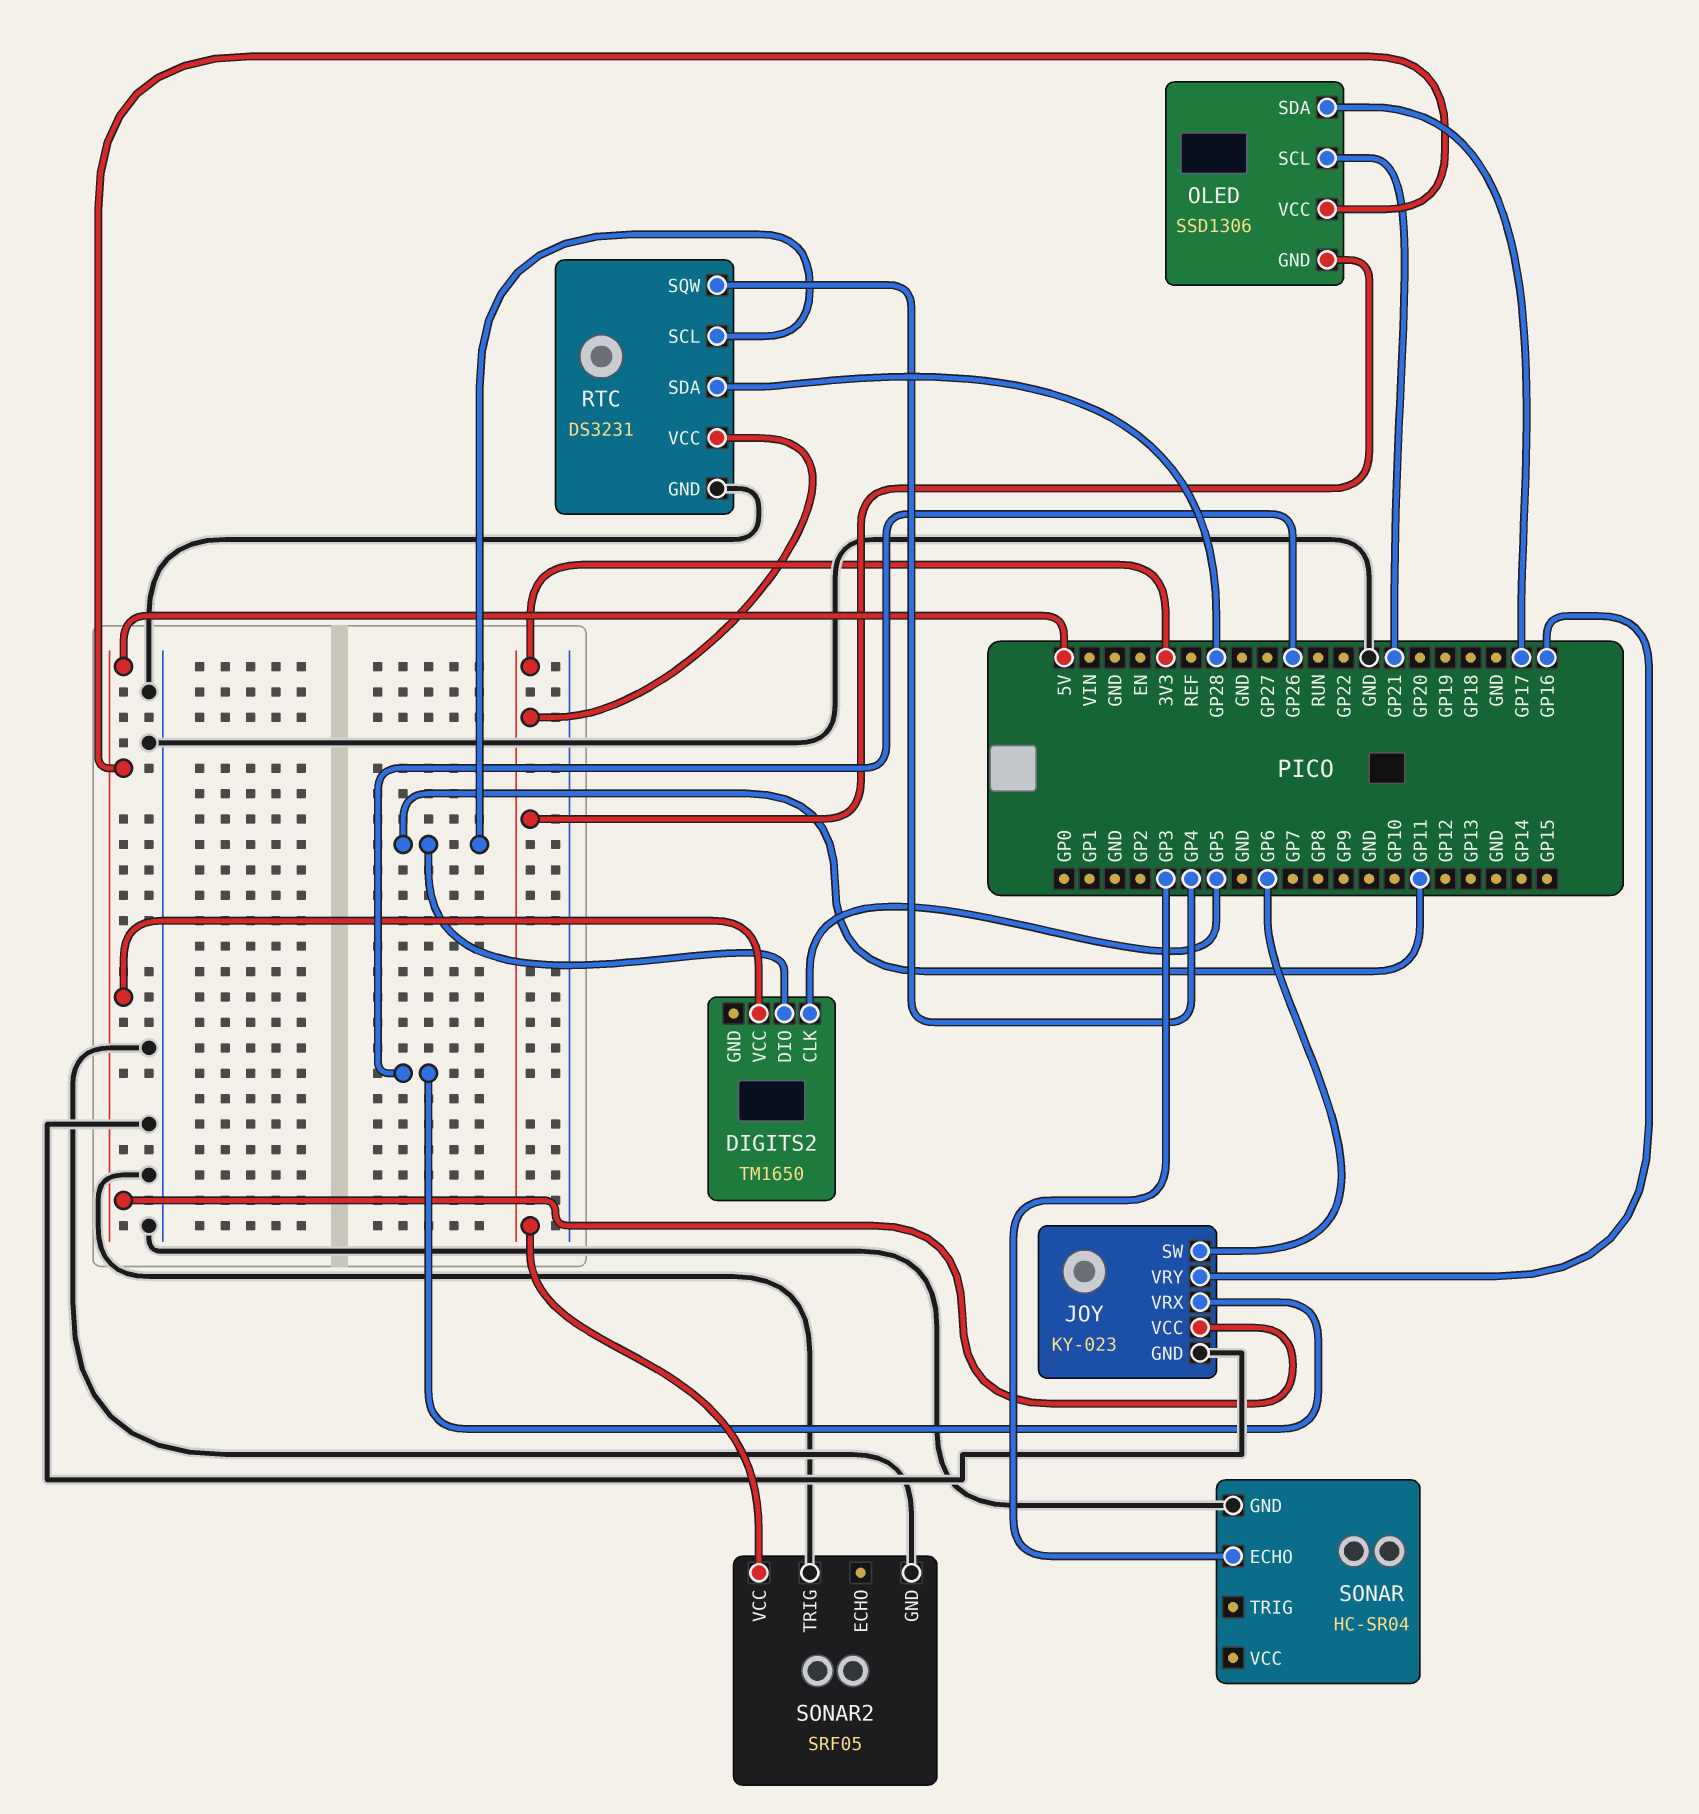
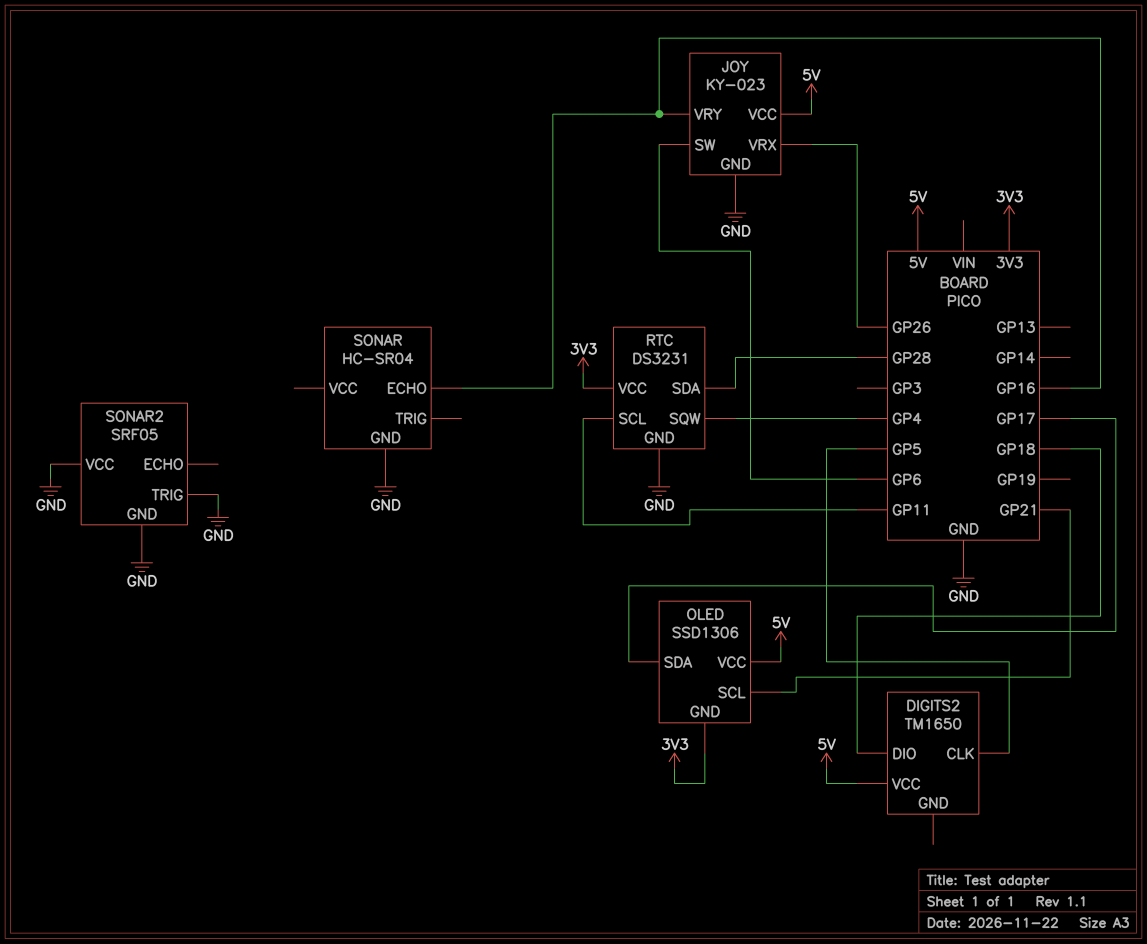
DIGITS2 pin DIO: GP11 -> GP18
SONAR pin ECHO: GP3 -> GP16
SONAR2 pin VCC: 3V3 -> GND

